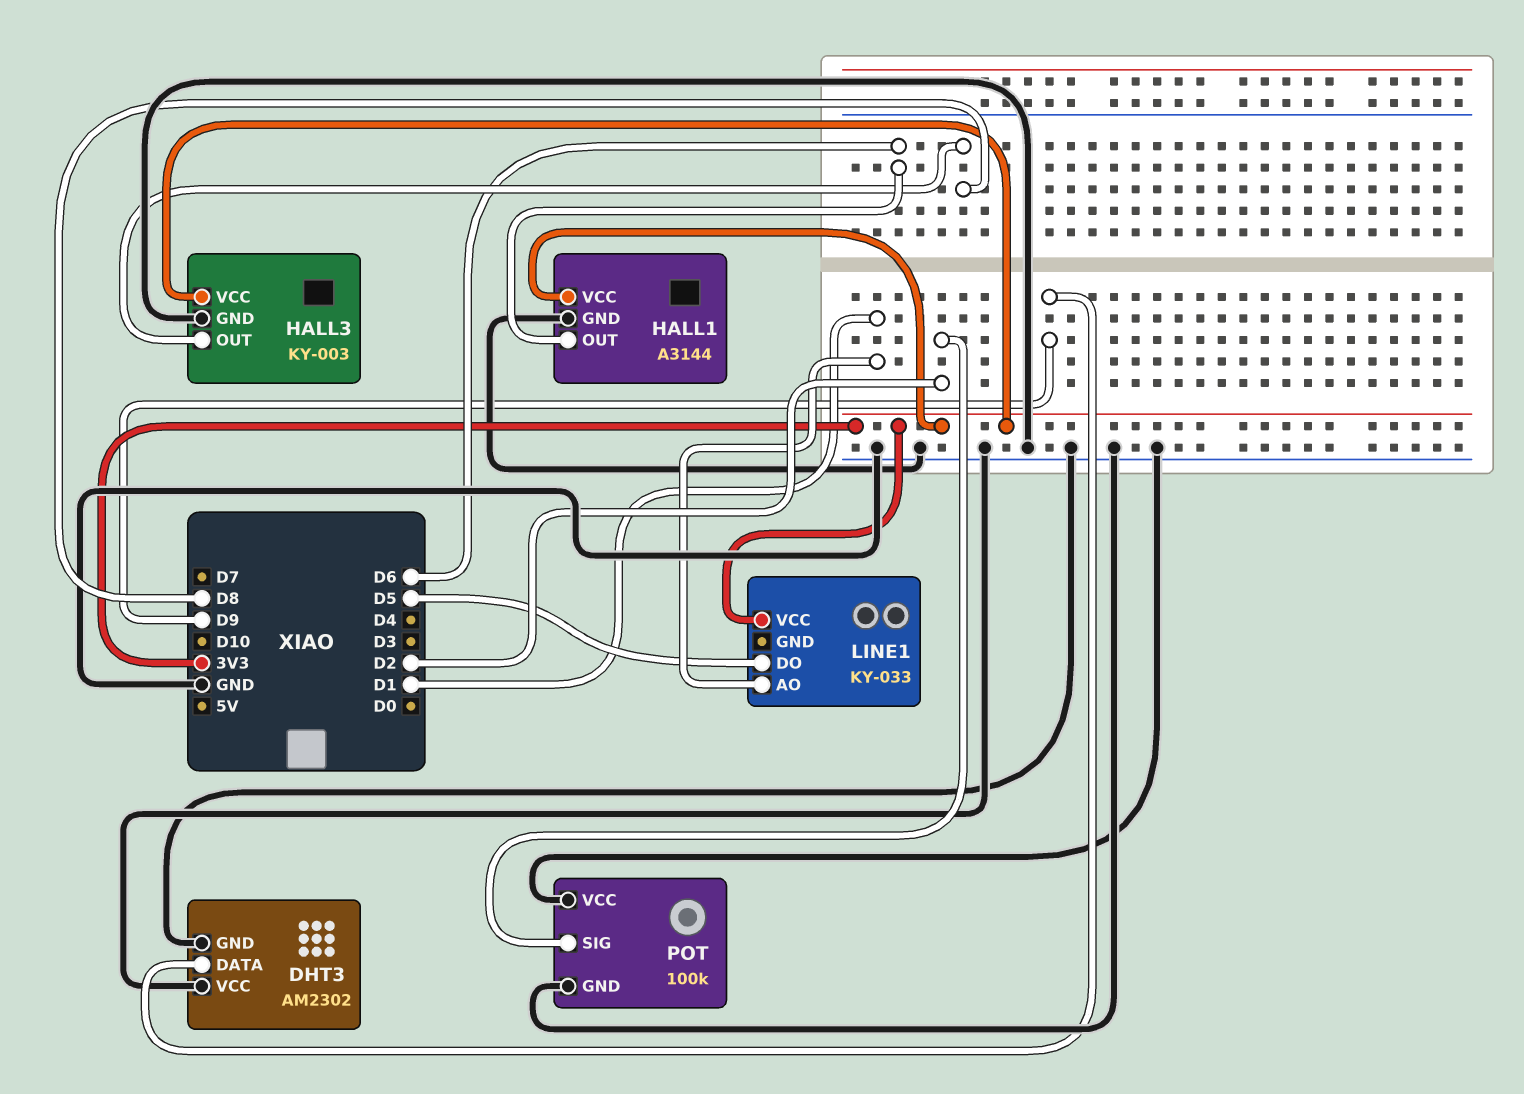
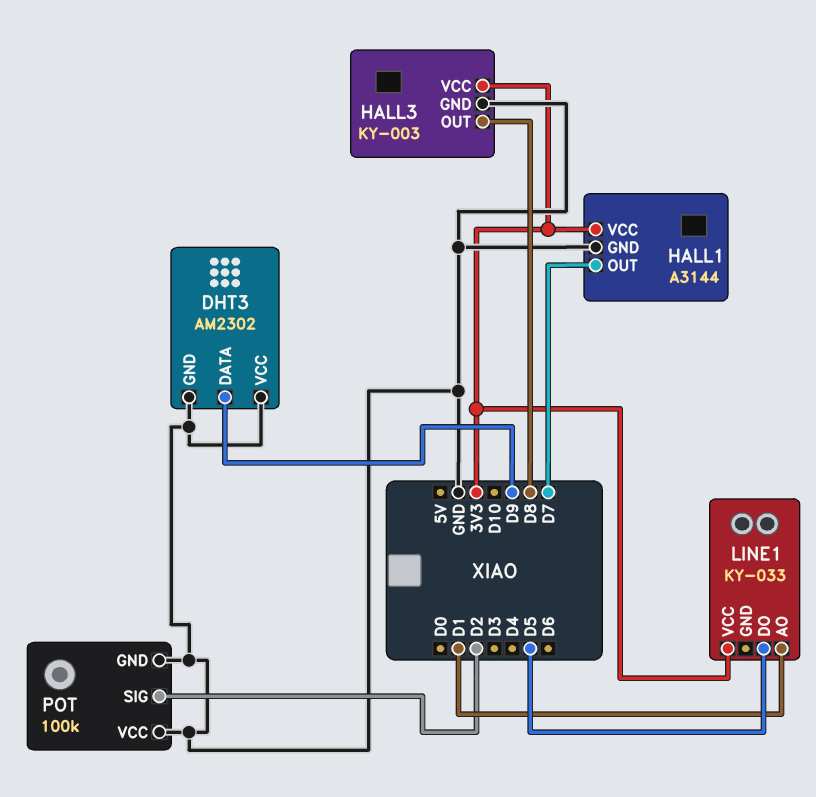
HALL1 pin OUT: D6 -> D7

